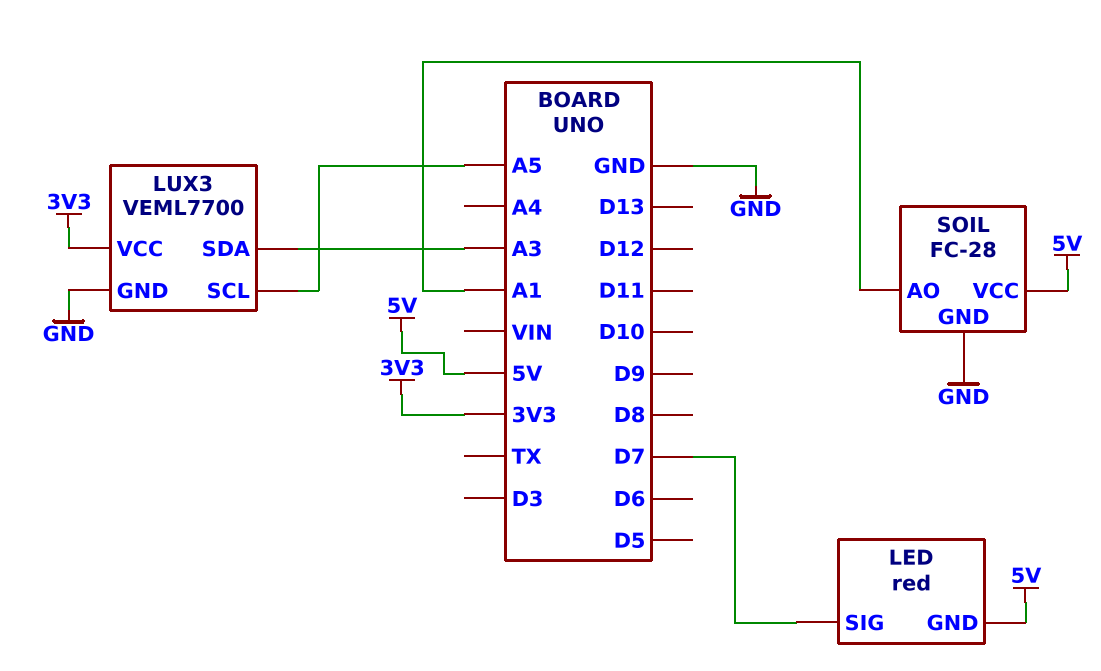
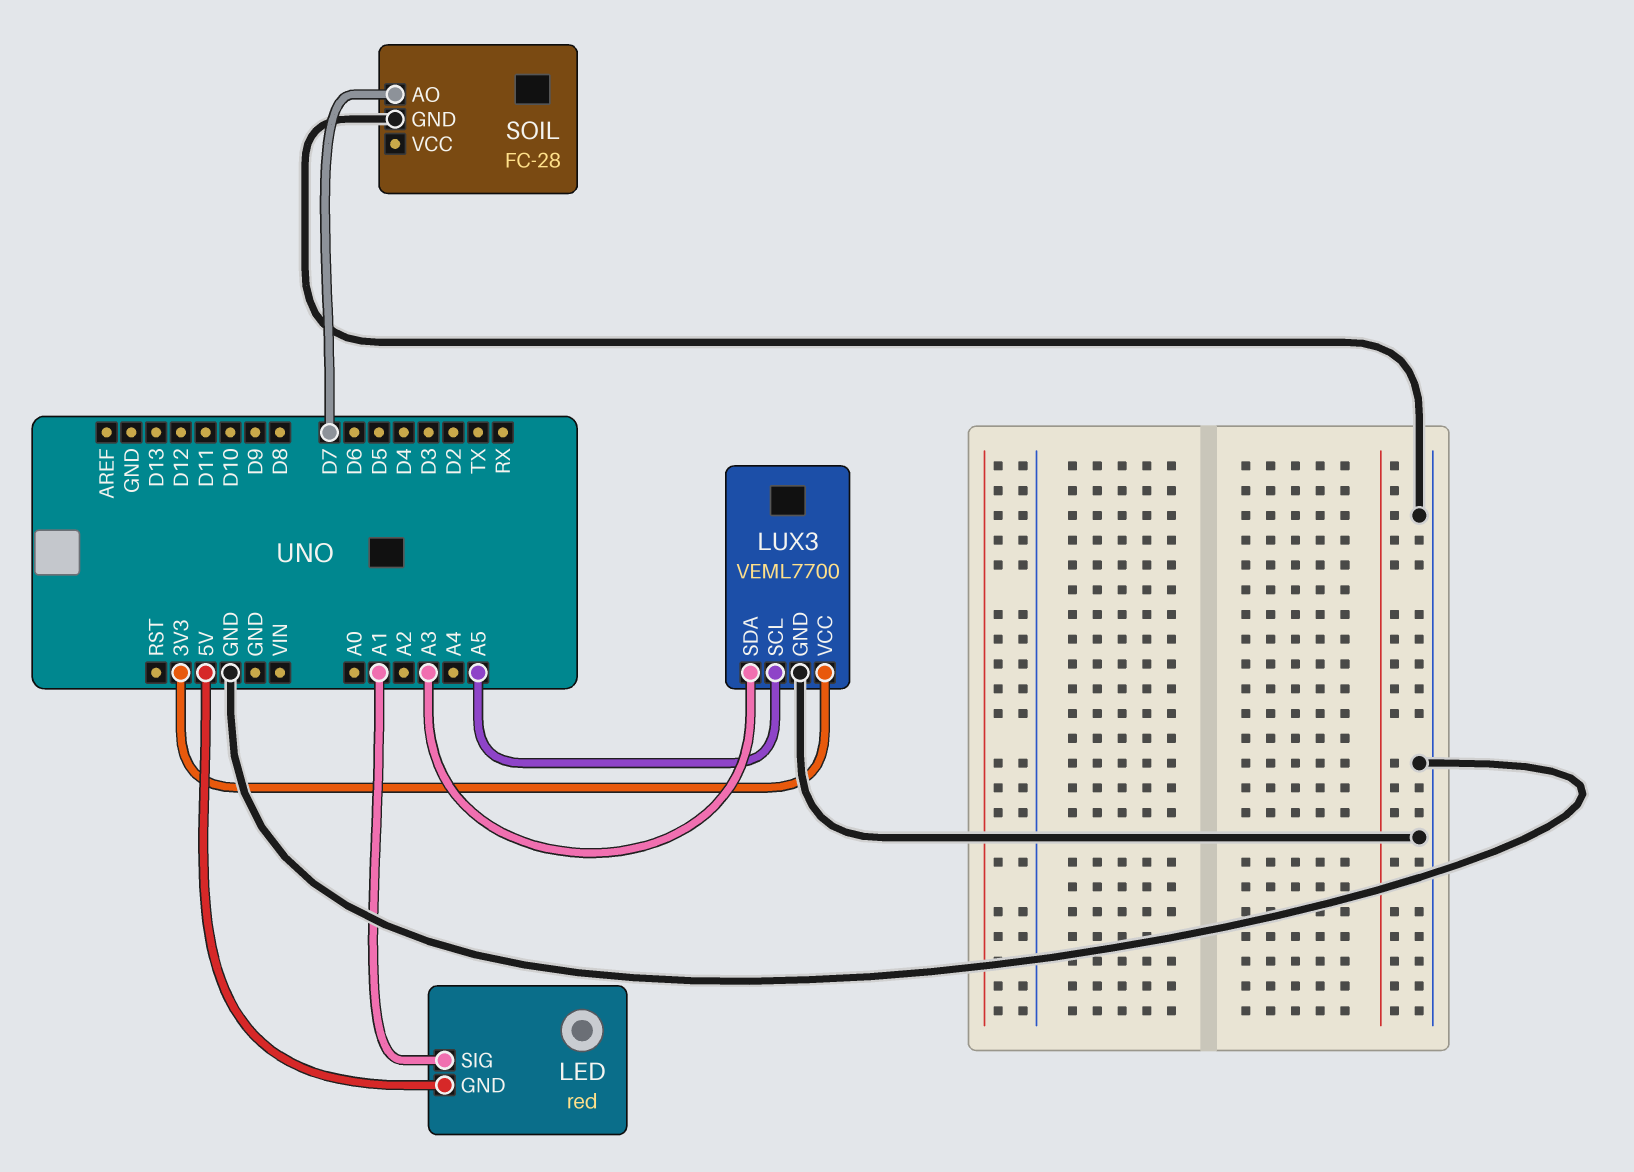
LED pin SIG: D7 -> A1
SOIL pin AO: A1 -> D7
SOIL pin VCC: 5V -> none

